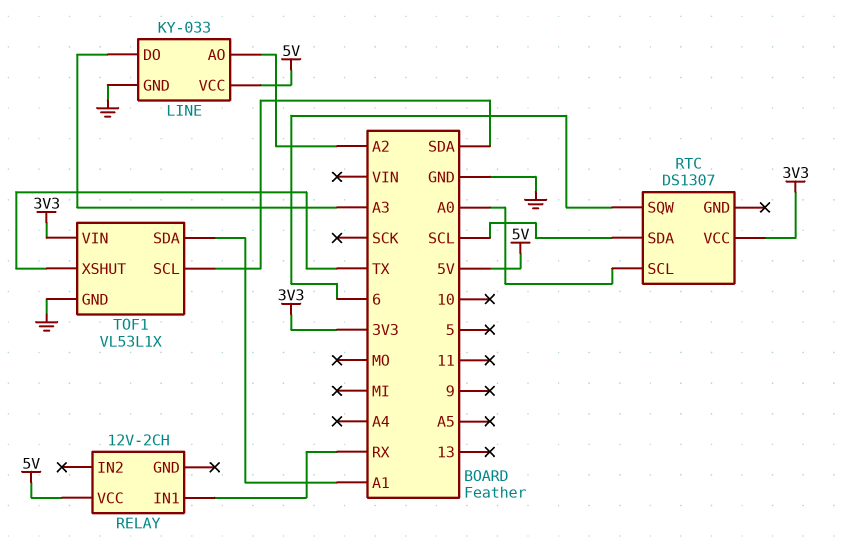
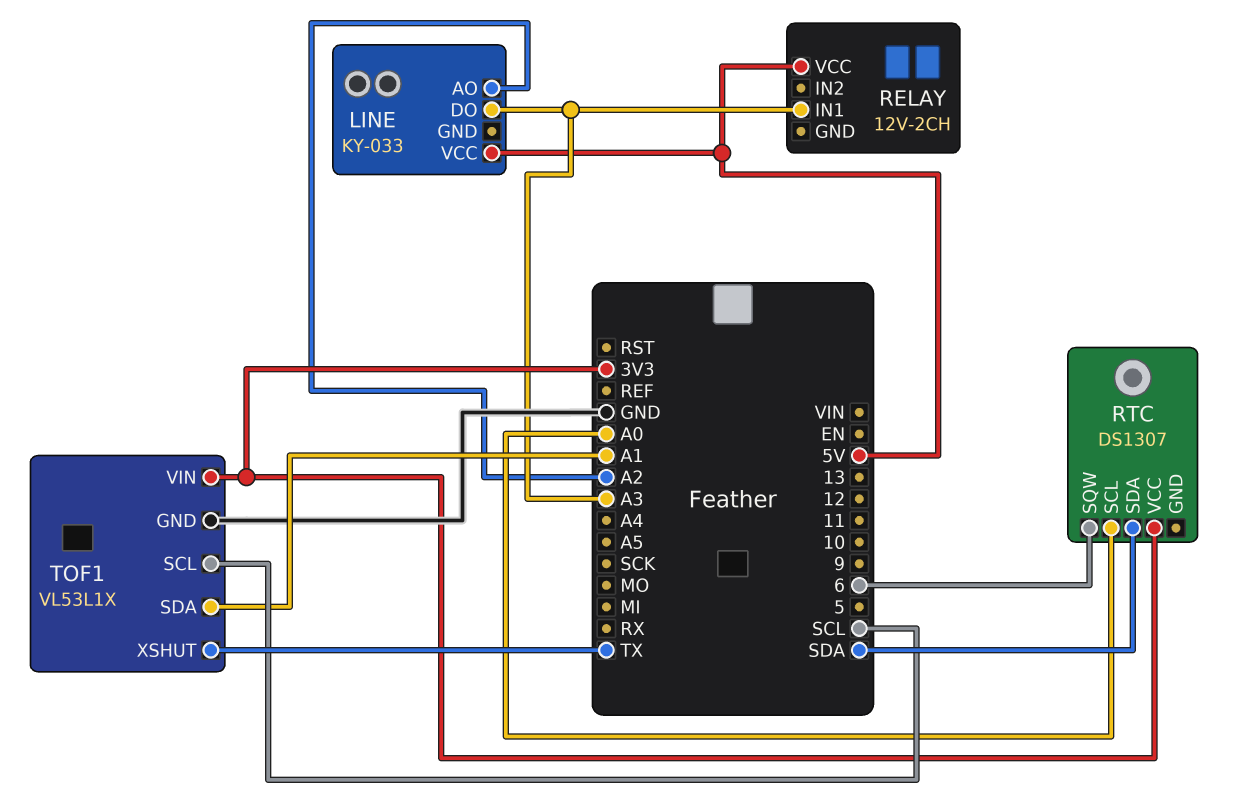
LINE pin GND: GND -> none
RELAY pin IN1: RX -> A3
RTC pin SDA: SCL -> SDA
TOF1 pin SCL: SDA -> SCL

